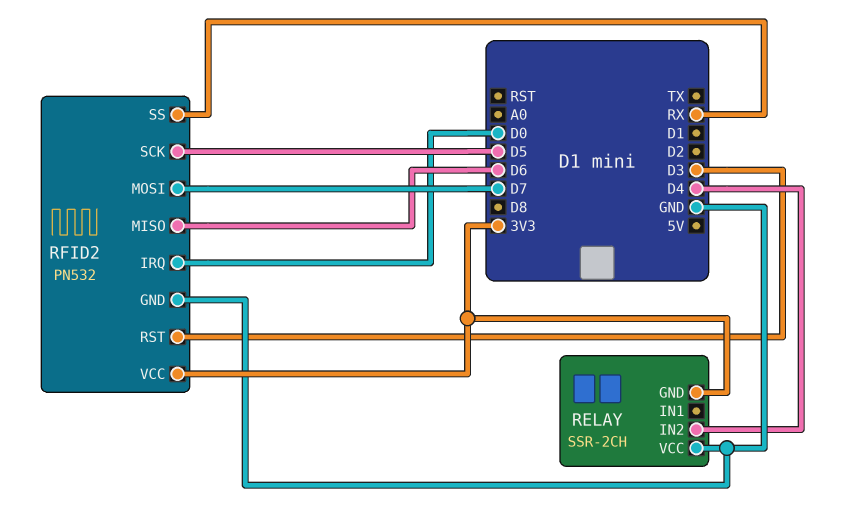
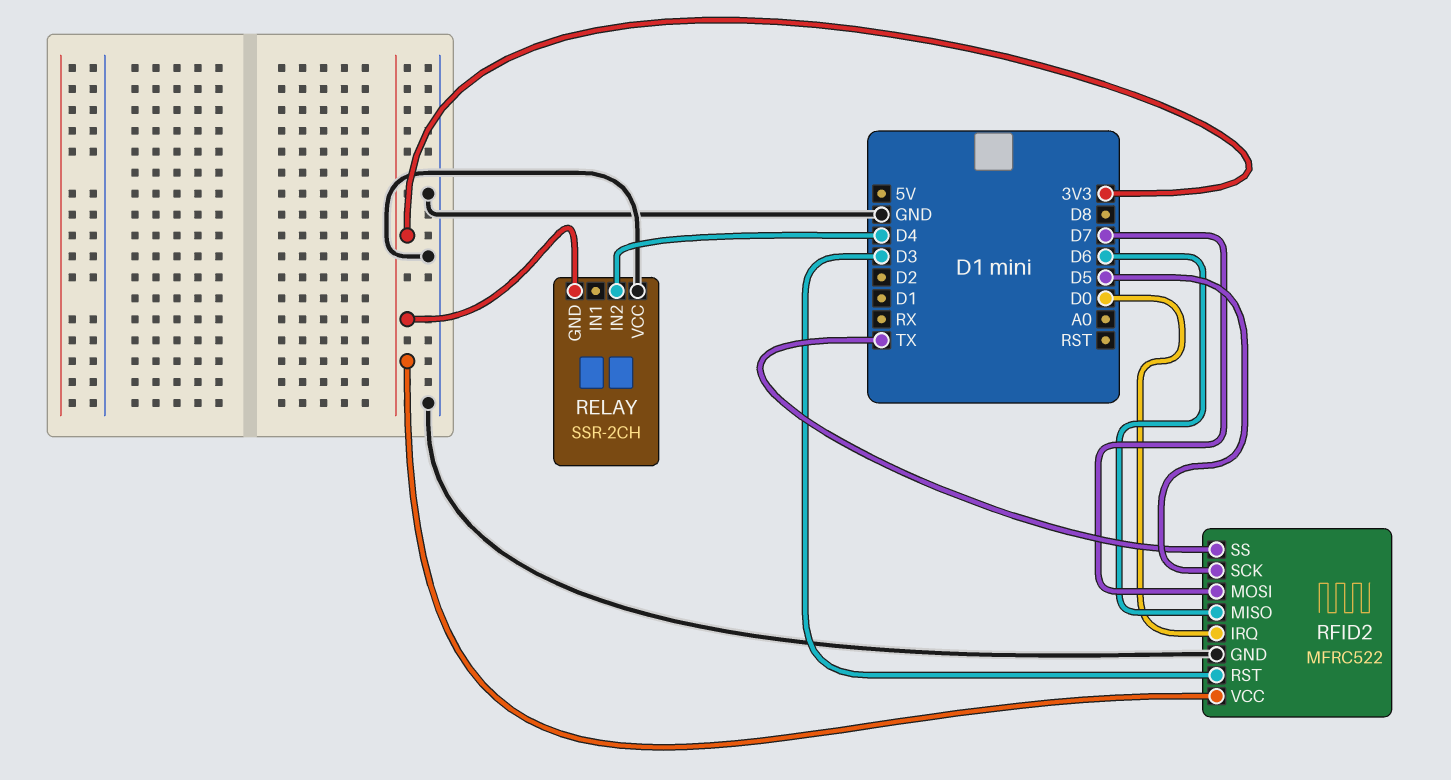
RFID2: PN532 -> MFRC522
RFID2 pin SS: RX -> TX

